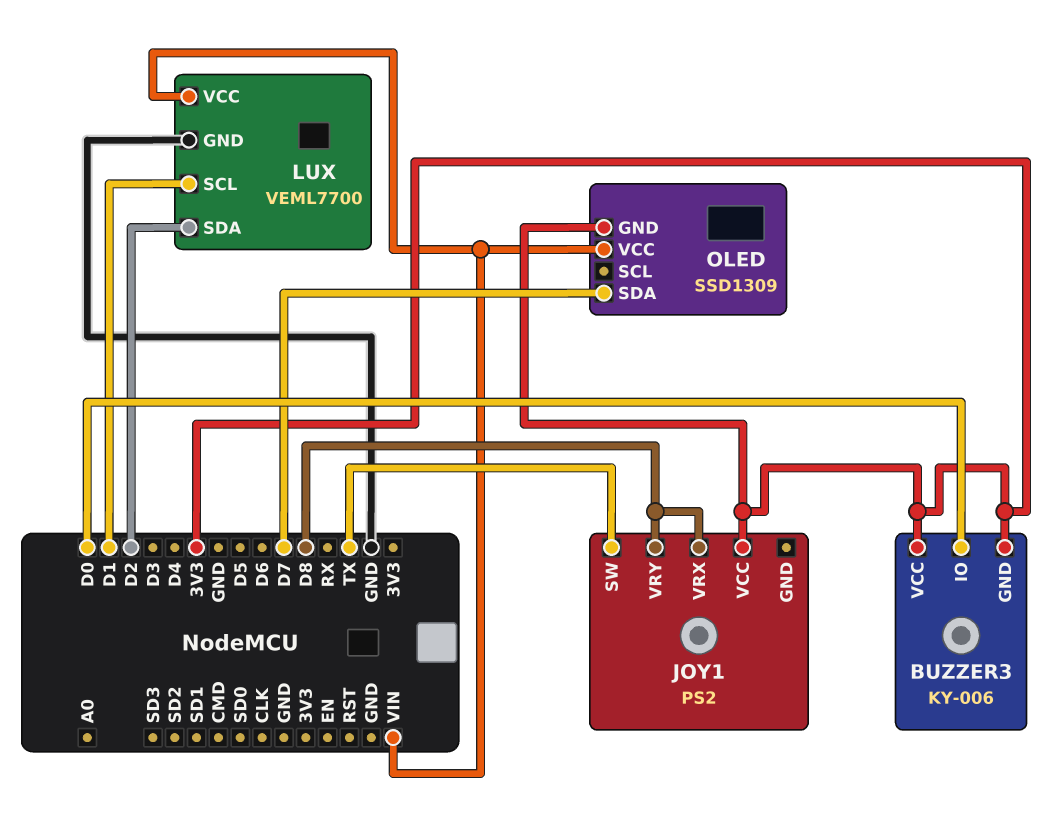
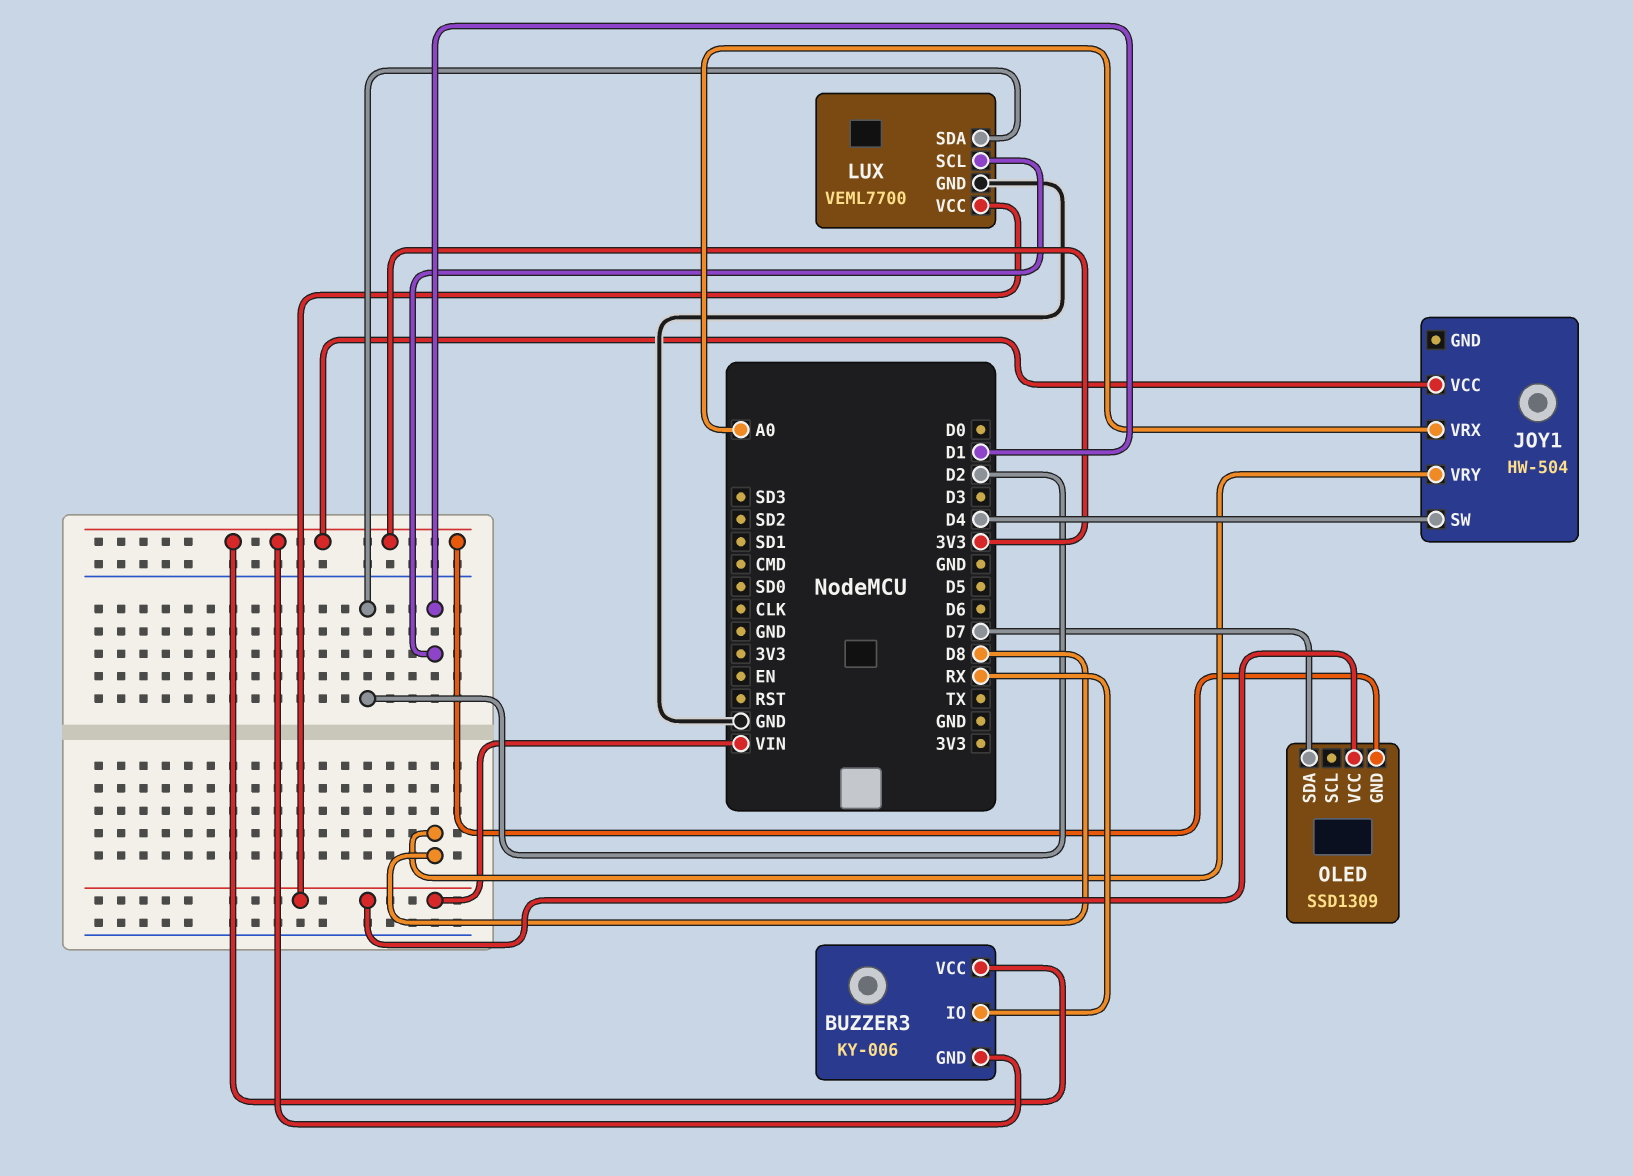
BUZZER3 pin IO: D0 -> RX
JOY1: PS2 -> HW-504
JOY1 pin SW: TX -> D4
JOY1 pin VRX: D8 -> A0

